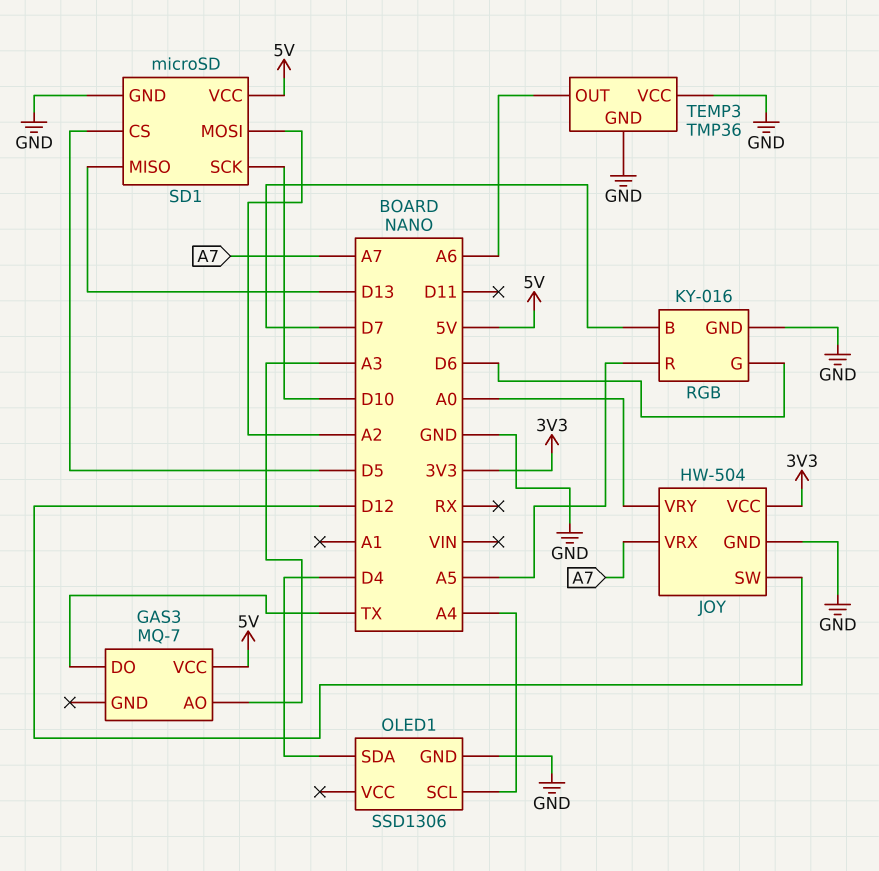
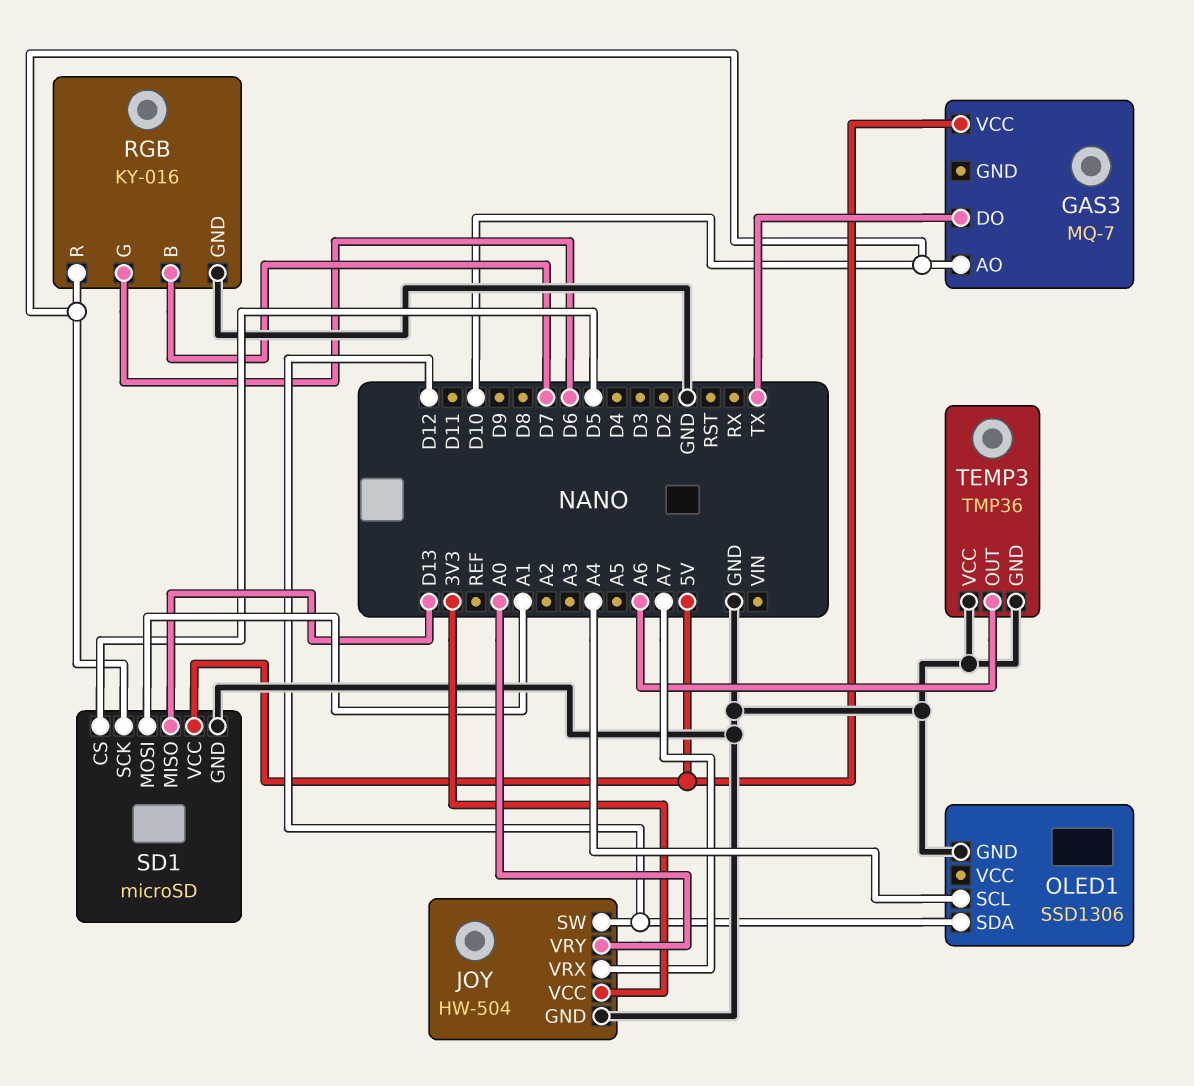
GAS3 pin AO: A3 -> D10
OLED1 pin SDA: D4 -> D12
RGB pin R: A5 -> D10
SD1 pin MOSI: A2 -> A1

